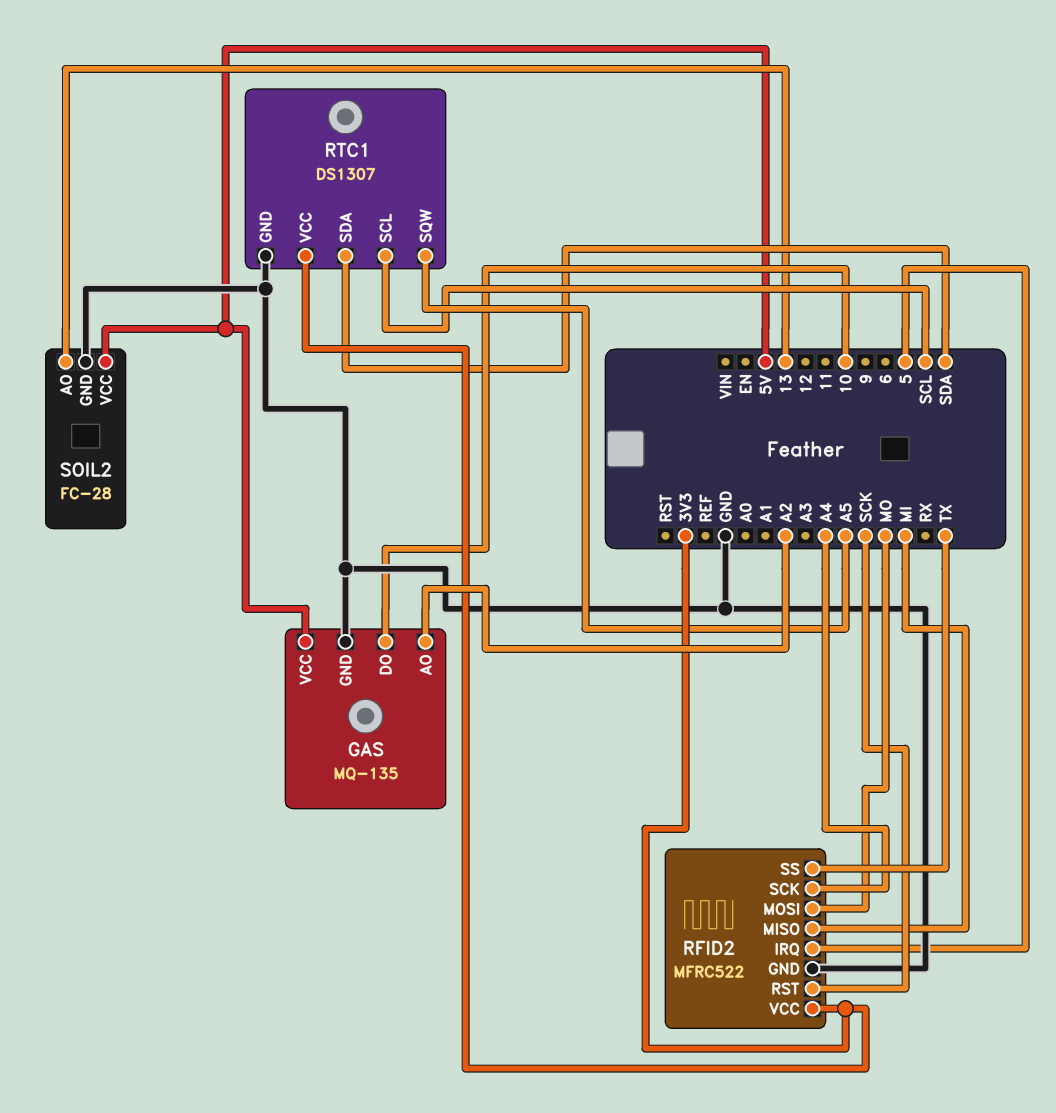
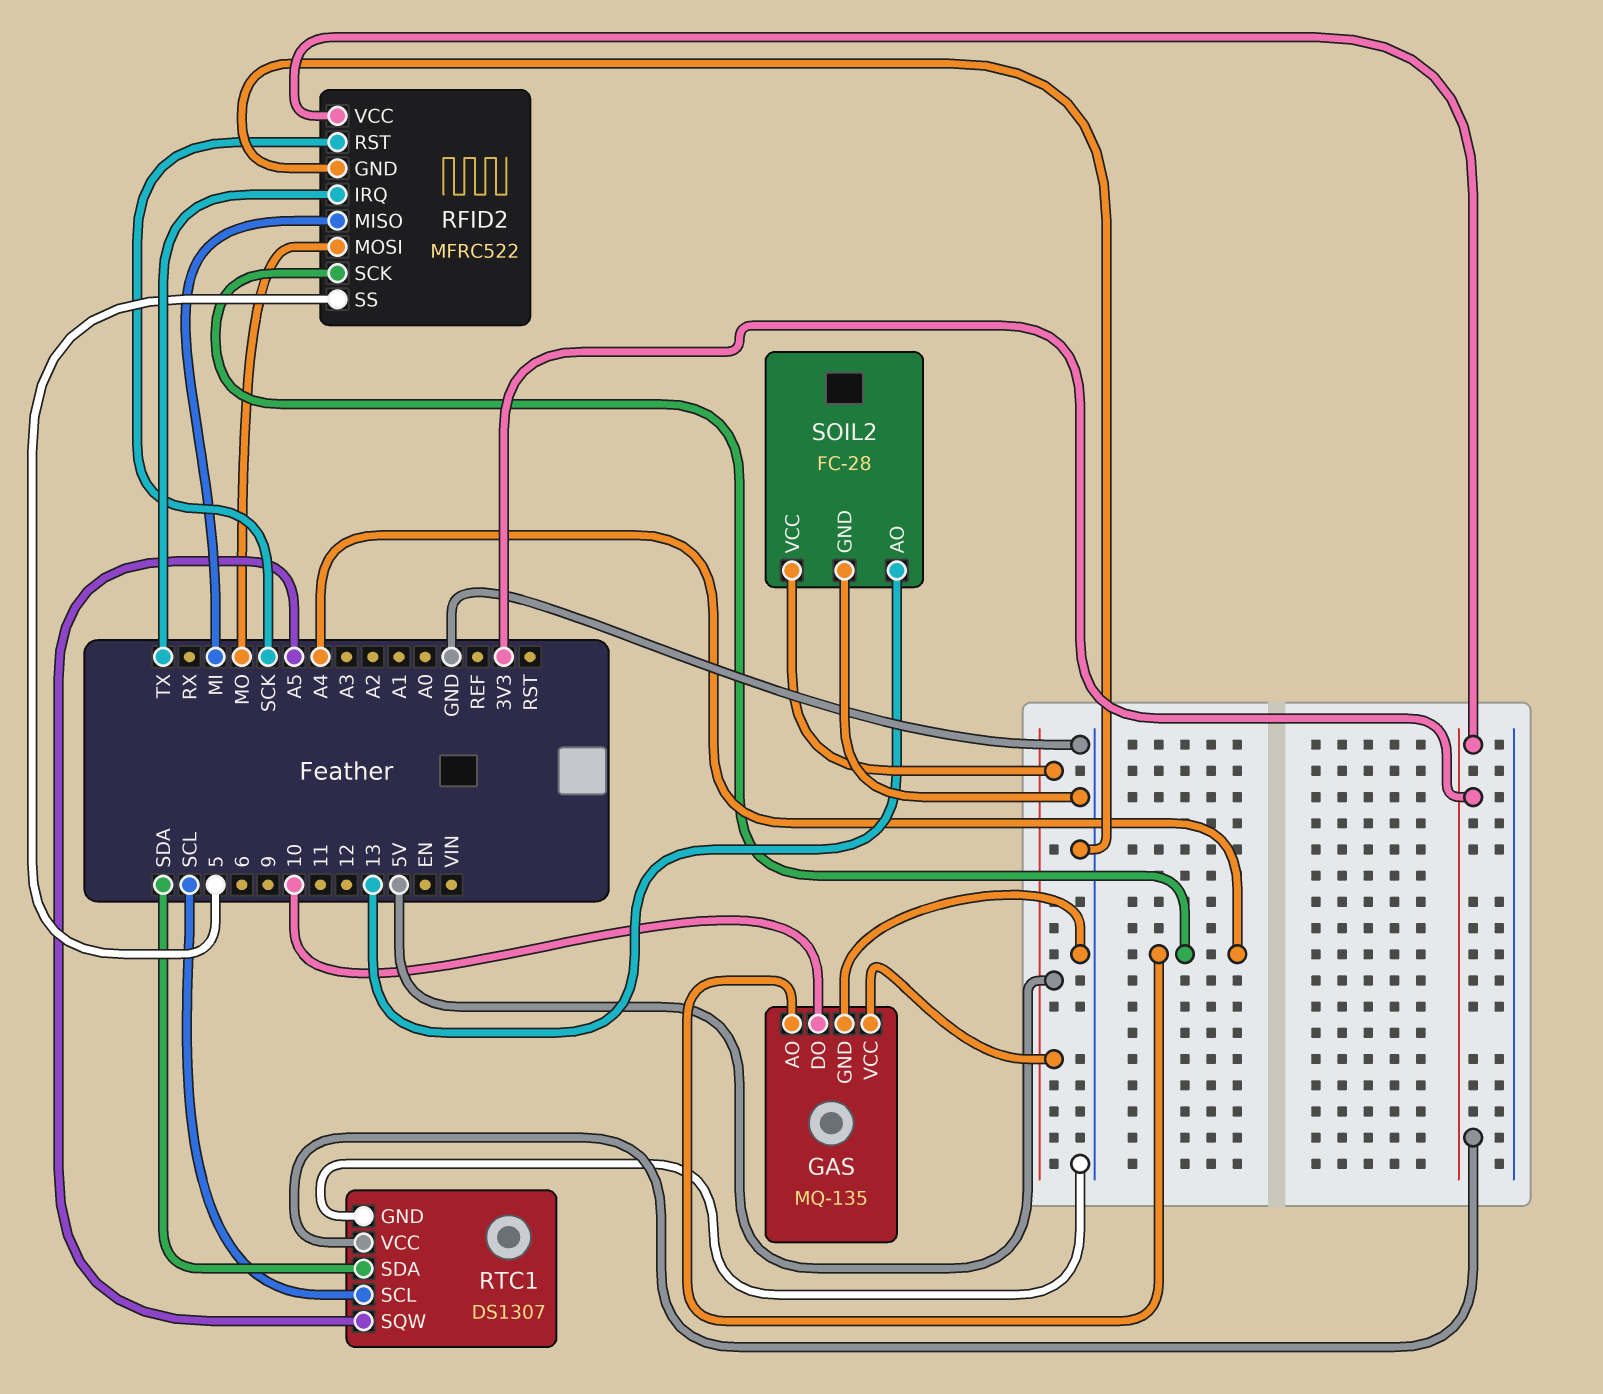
GAS pin AO: A2 -> A4
RFID2 pin IRQ: 5 -> TX
RFID2 pin SS: TX -> 5

